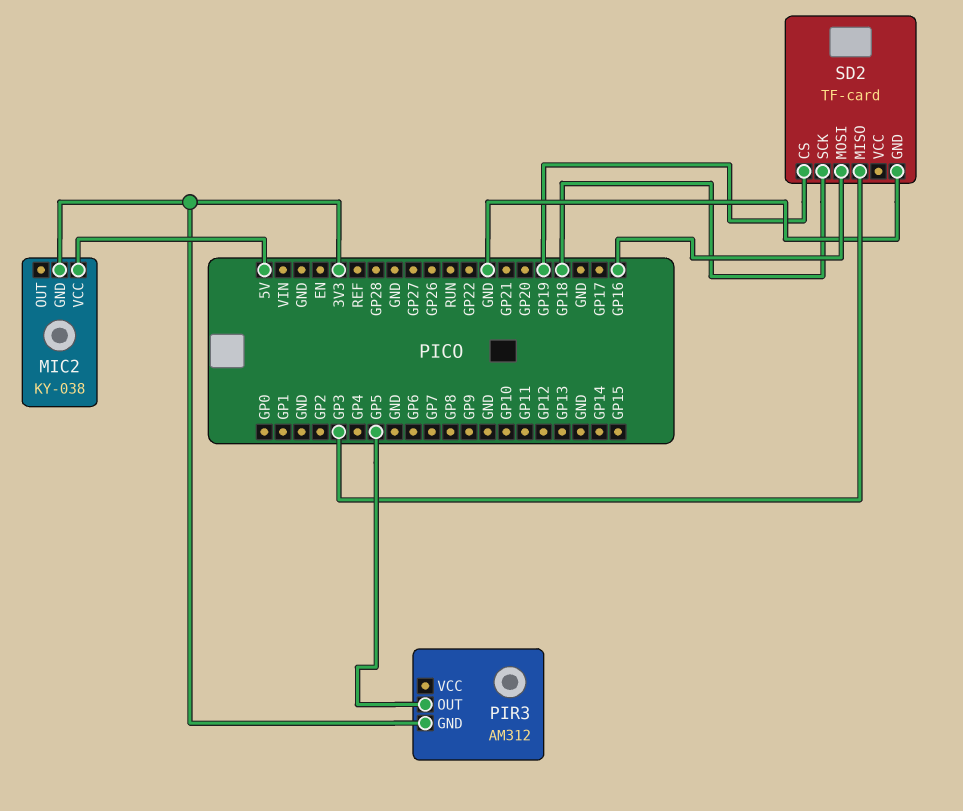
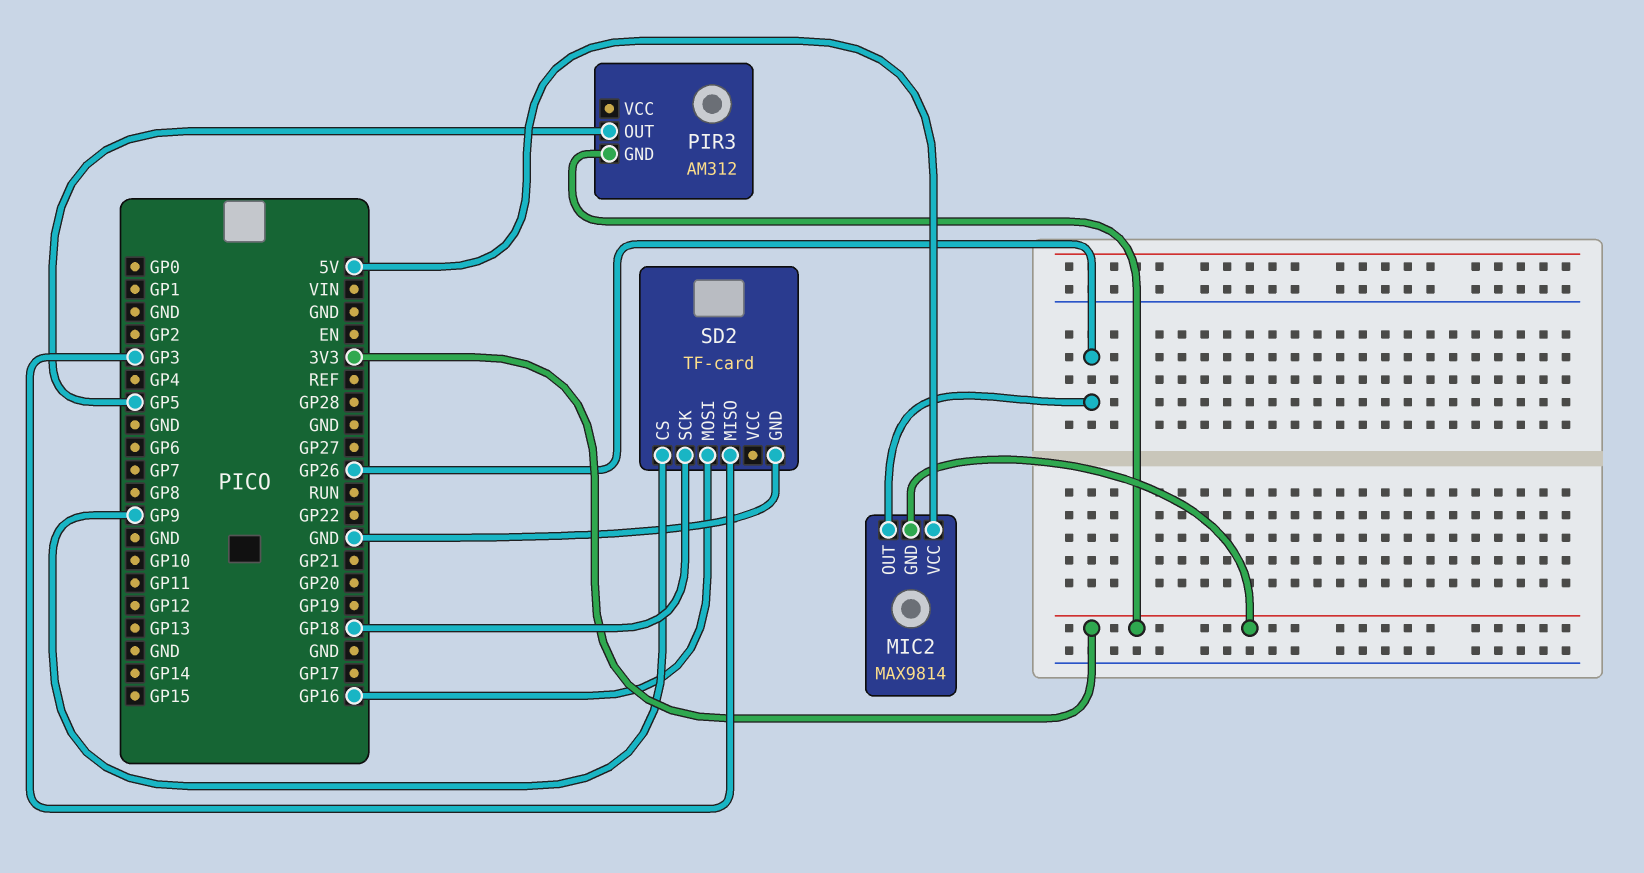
MIC2: KY-038 -> MAX9814
MIC2 pin OUT: none -> GP26
SD2 pin CS: GP19 -> GP9

